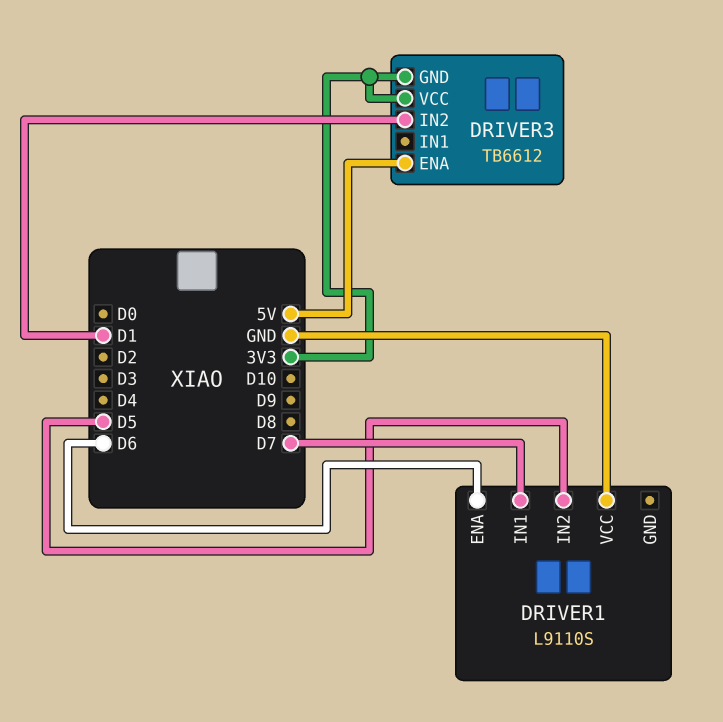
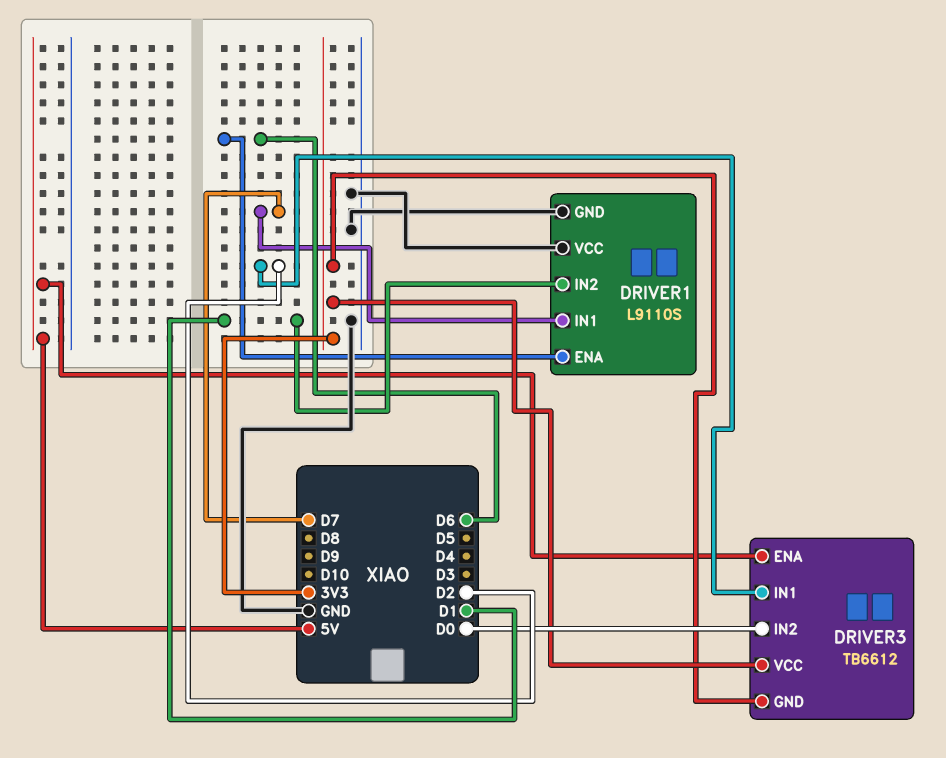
DRIVER1 pin GND: none -> GND
DRIVER1 pin IN2: D5 -> D1
DRIVER3 pin IN1: none -> D2
DRIVER3 pin IN2: D1 -> D0

